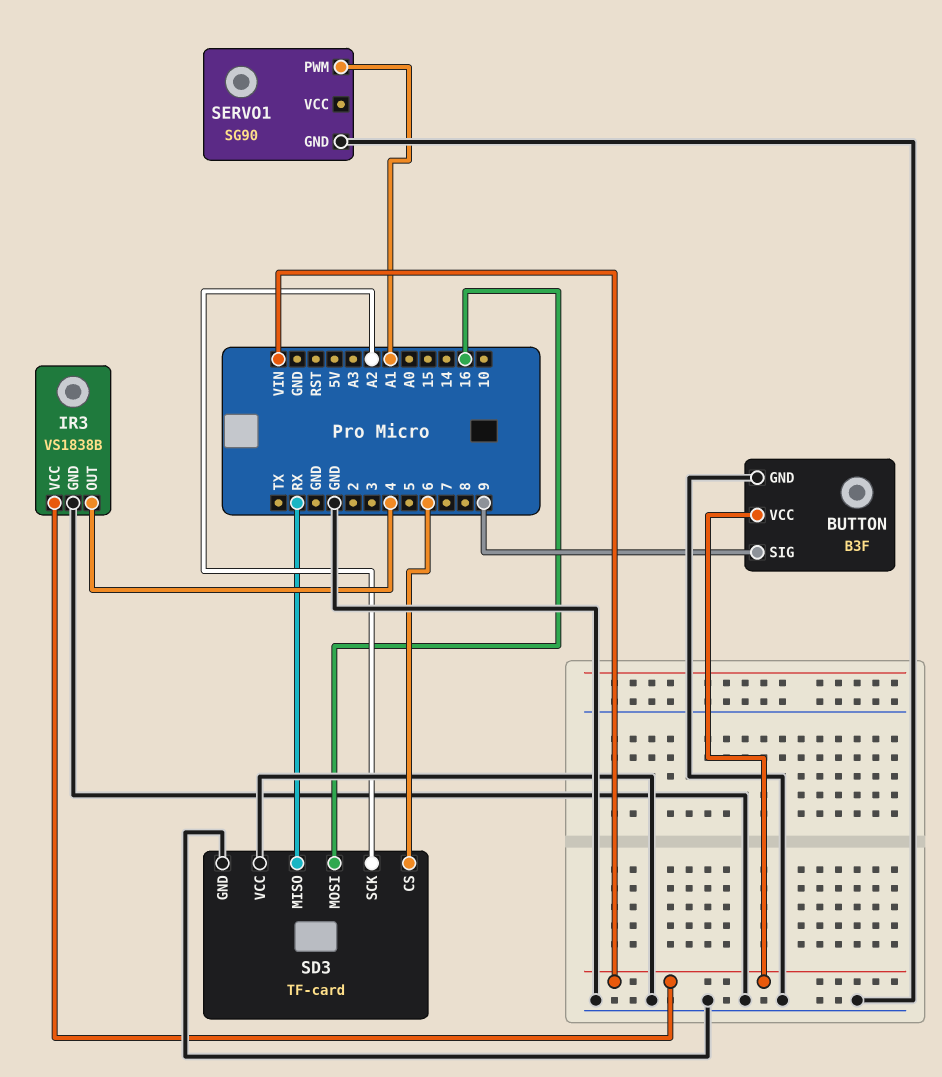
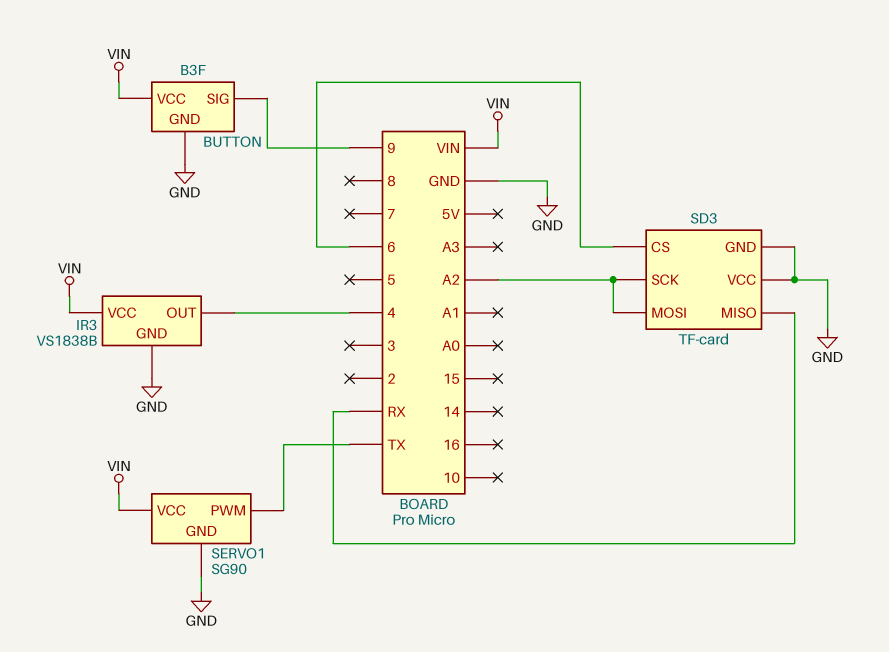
SD3 pin MOSI: 16 -> A2
SERVO1 pin PWM: A1 -> TX
SERVO1 pin VCC: none -> VIN

